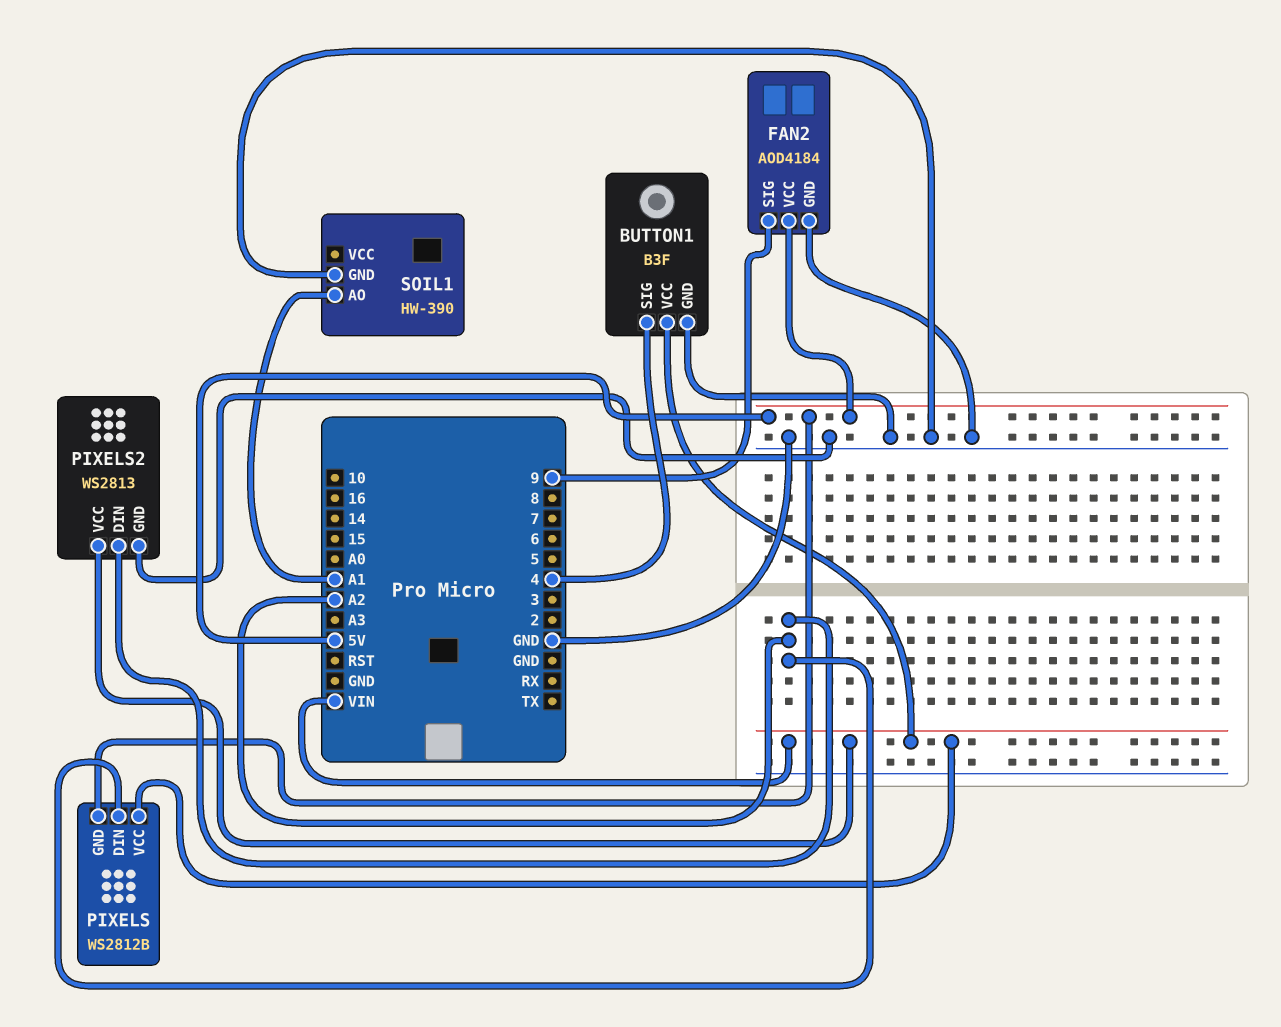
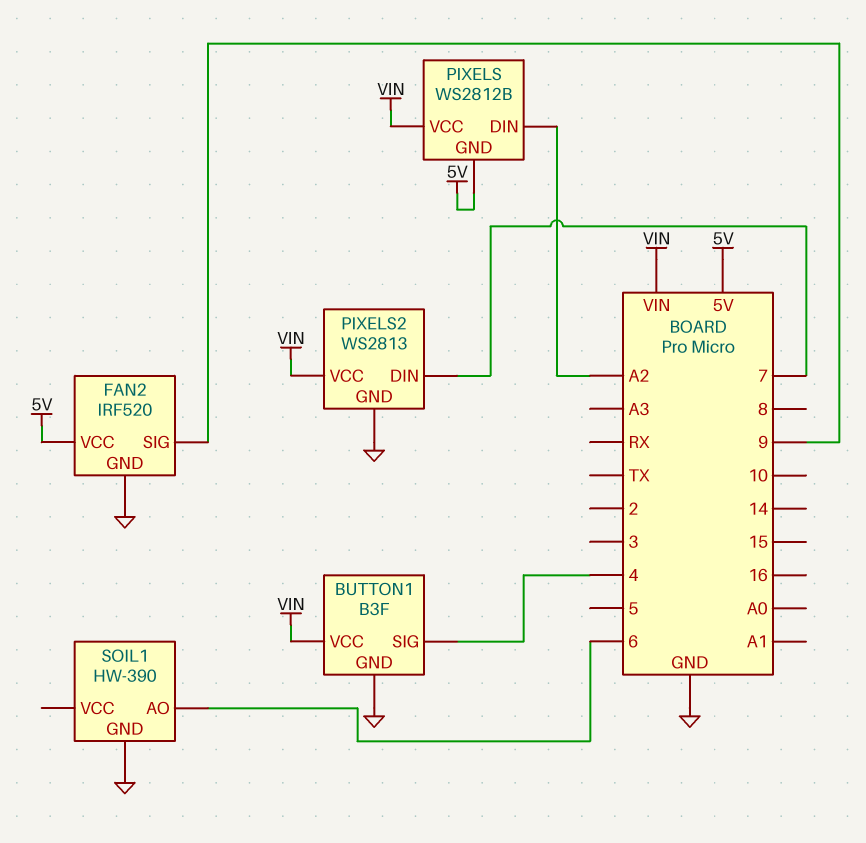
FAN2: AOD4184 -> IRF520
PIXELS2 pin DIN: A2 -> 7
SOIL1 pin AO: A1 -> 6

